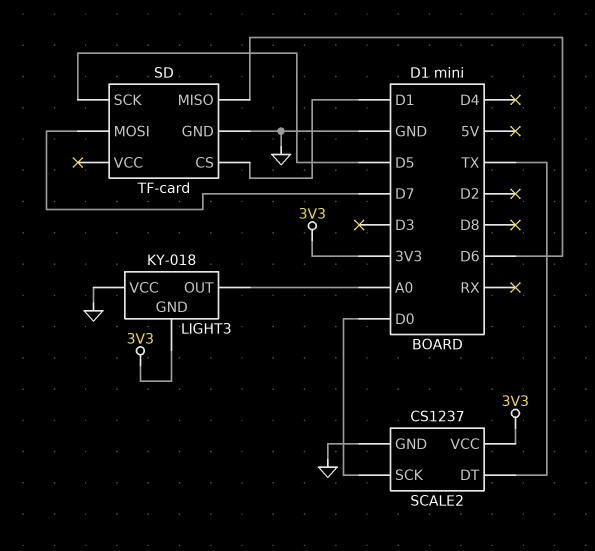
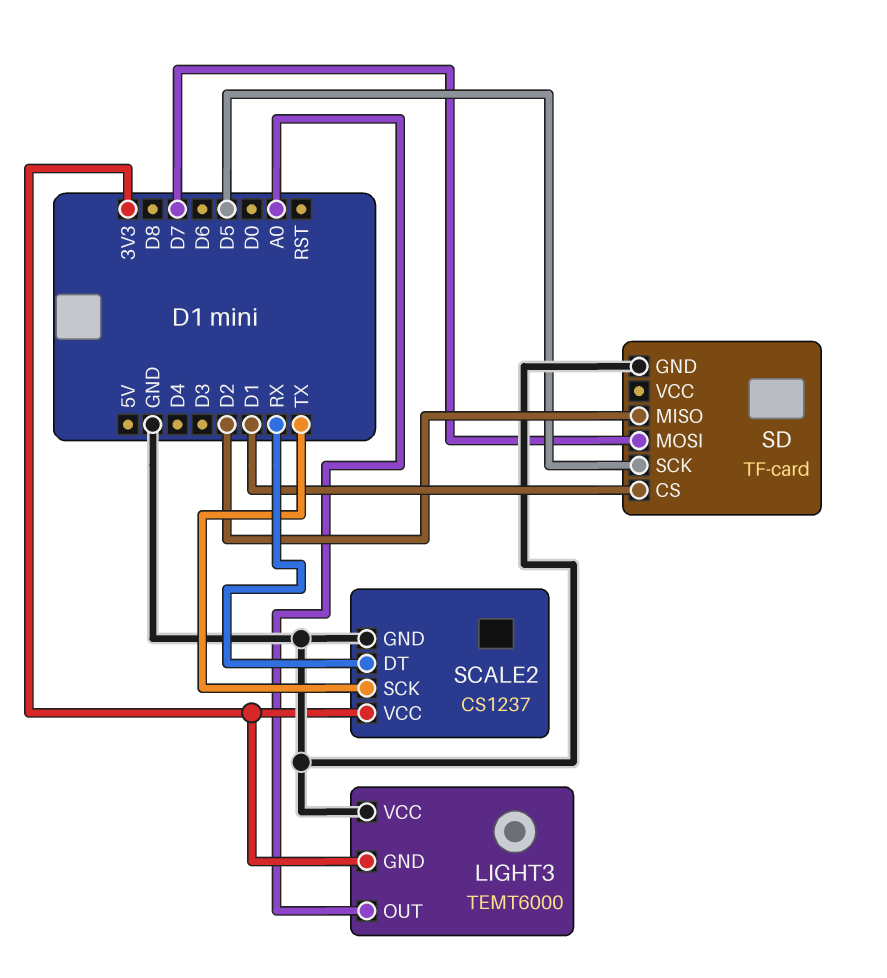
LIGHT3: KY-018 -> TEMT6000
SCALE2 pin DT: TX -> RX
SCALE2 pin SCK: D0 -> TX
SD pin MISO: D6 -> D2

